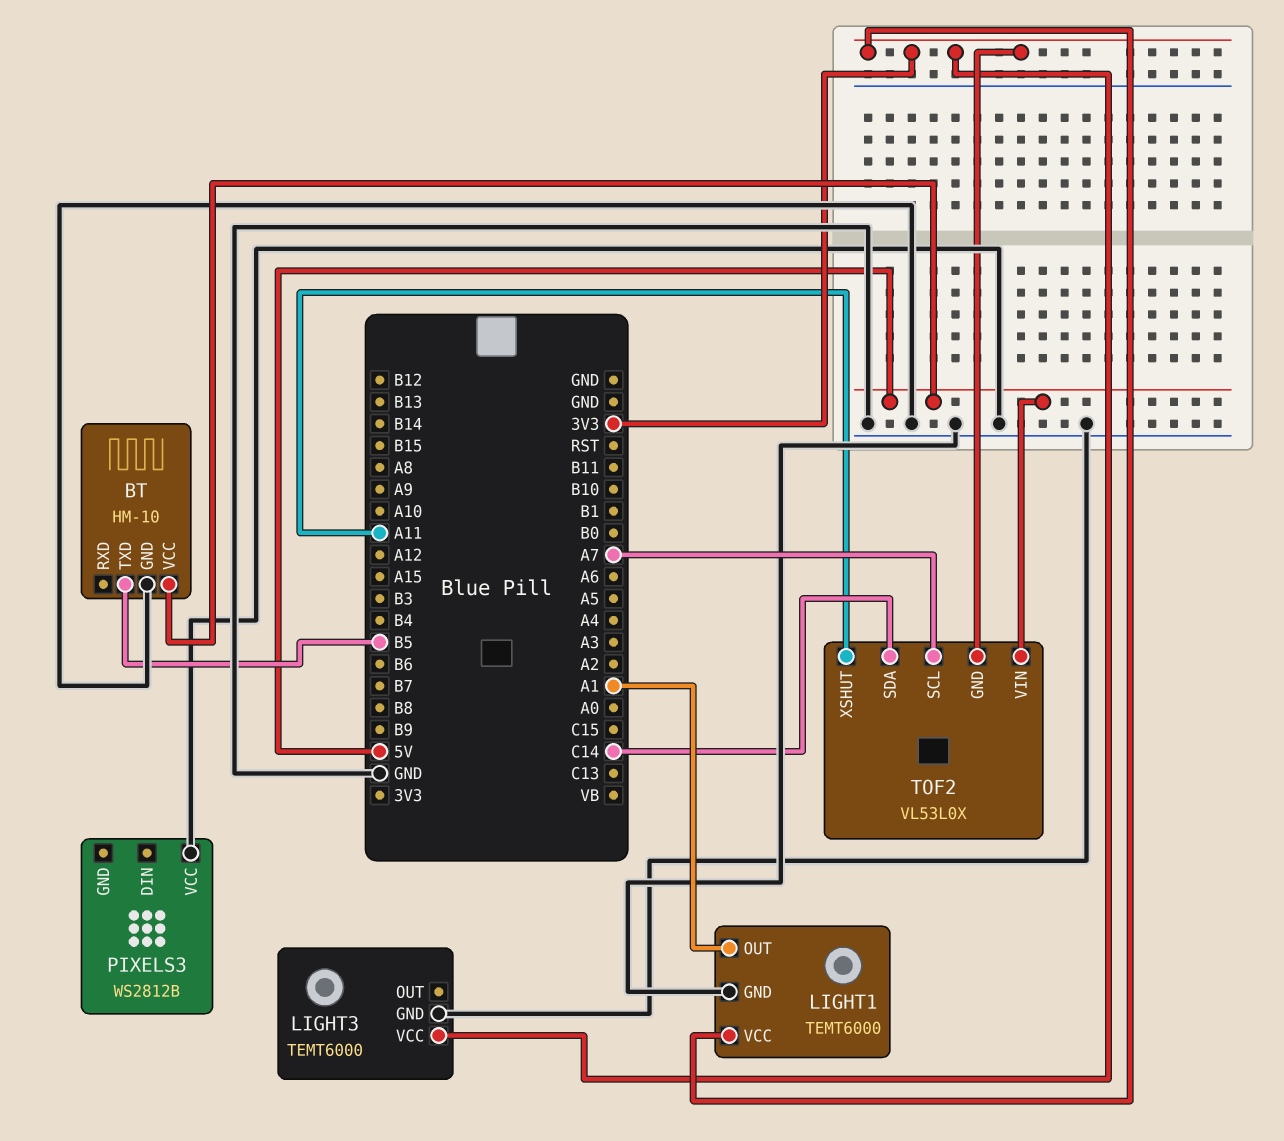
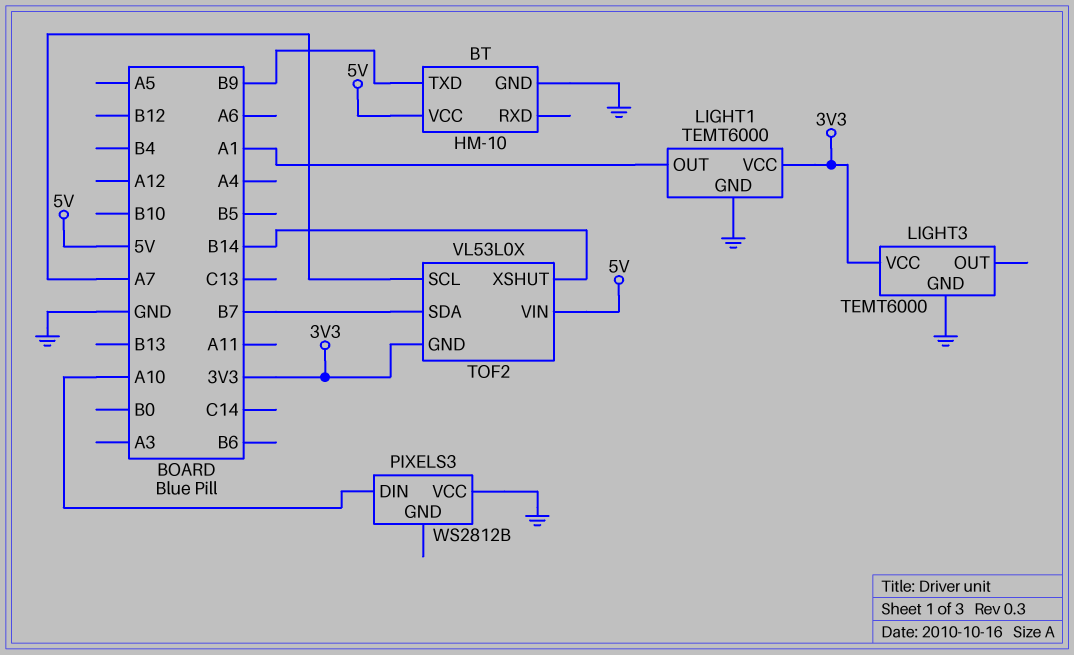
BT pin TXD: B5 -> B9
PIXELS3 pin DIN: none -> A10
TOF2 pin SDA: C14 -> B7
TOF2 pin XSHUT: A11 -> B14

